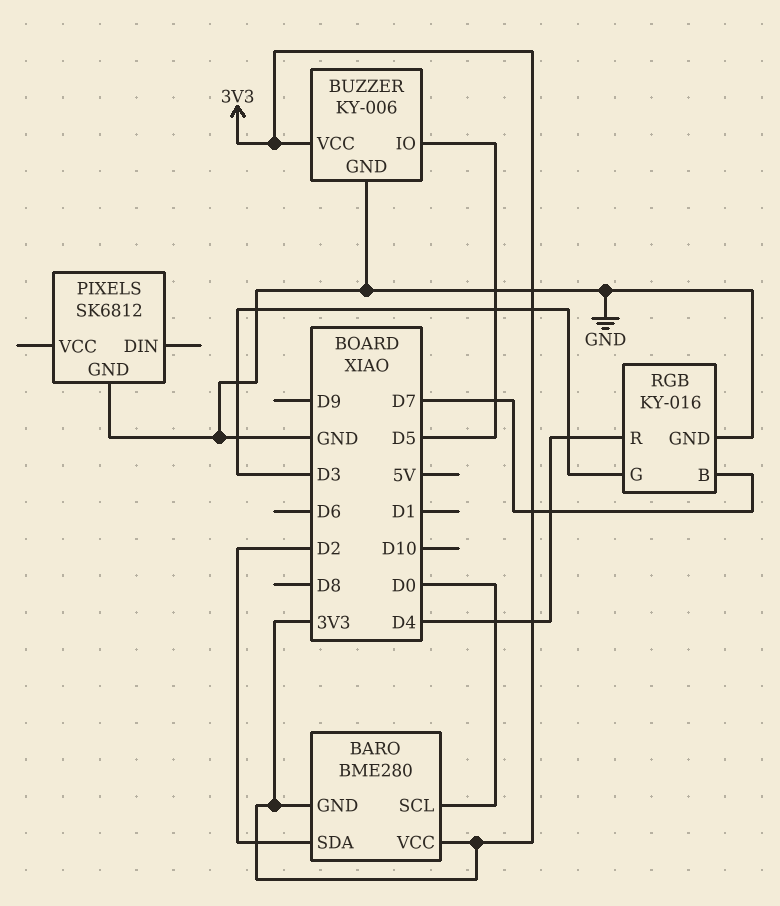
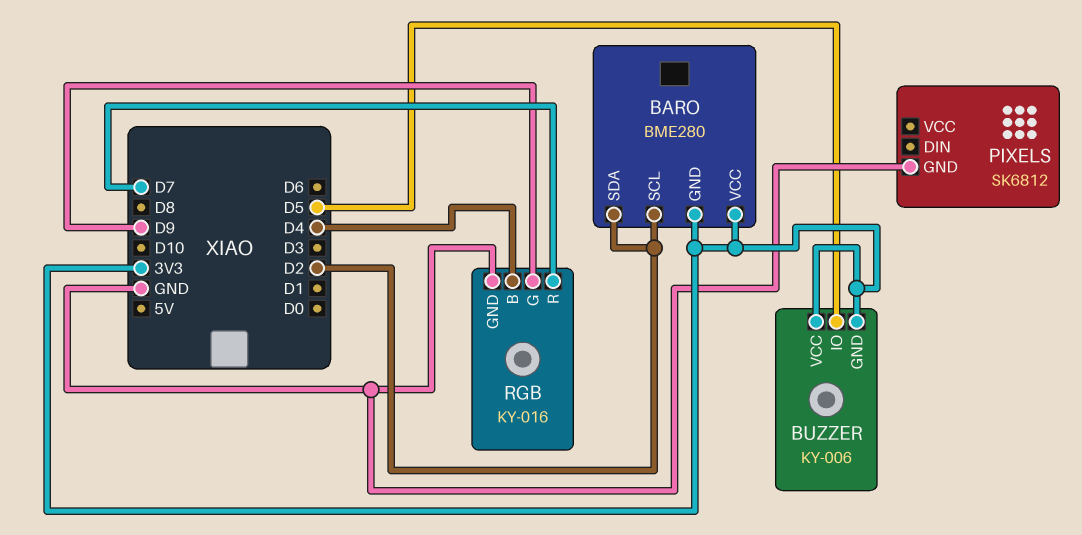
BARO pin SCL: D0 -> D2
BUZZER pin GND: GND -> 3V3
RGB pin B: D7 -> D4
RGB pin G: D3 -> D9
RGB pin R: D4 -> D7

